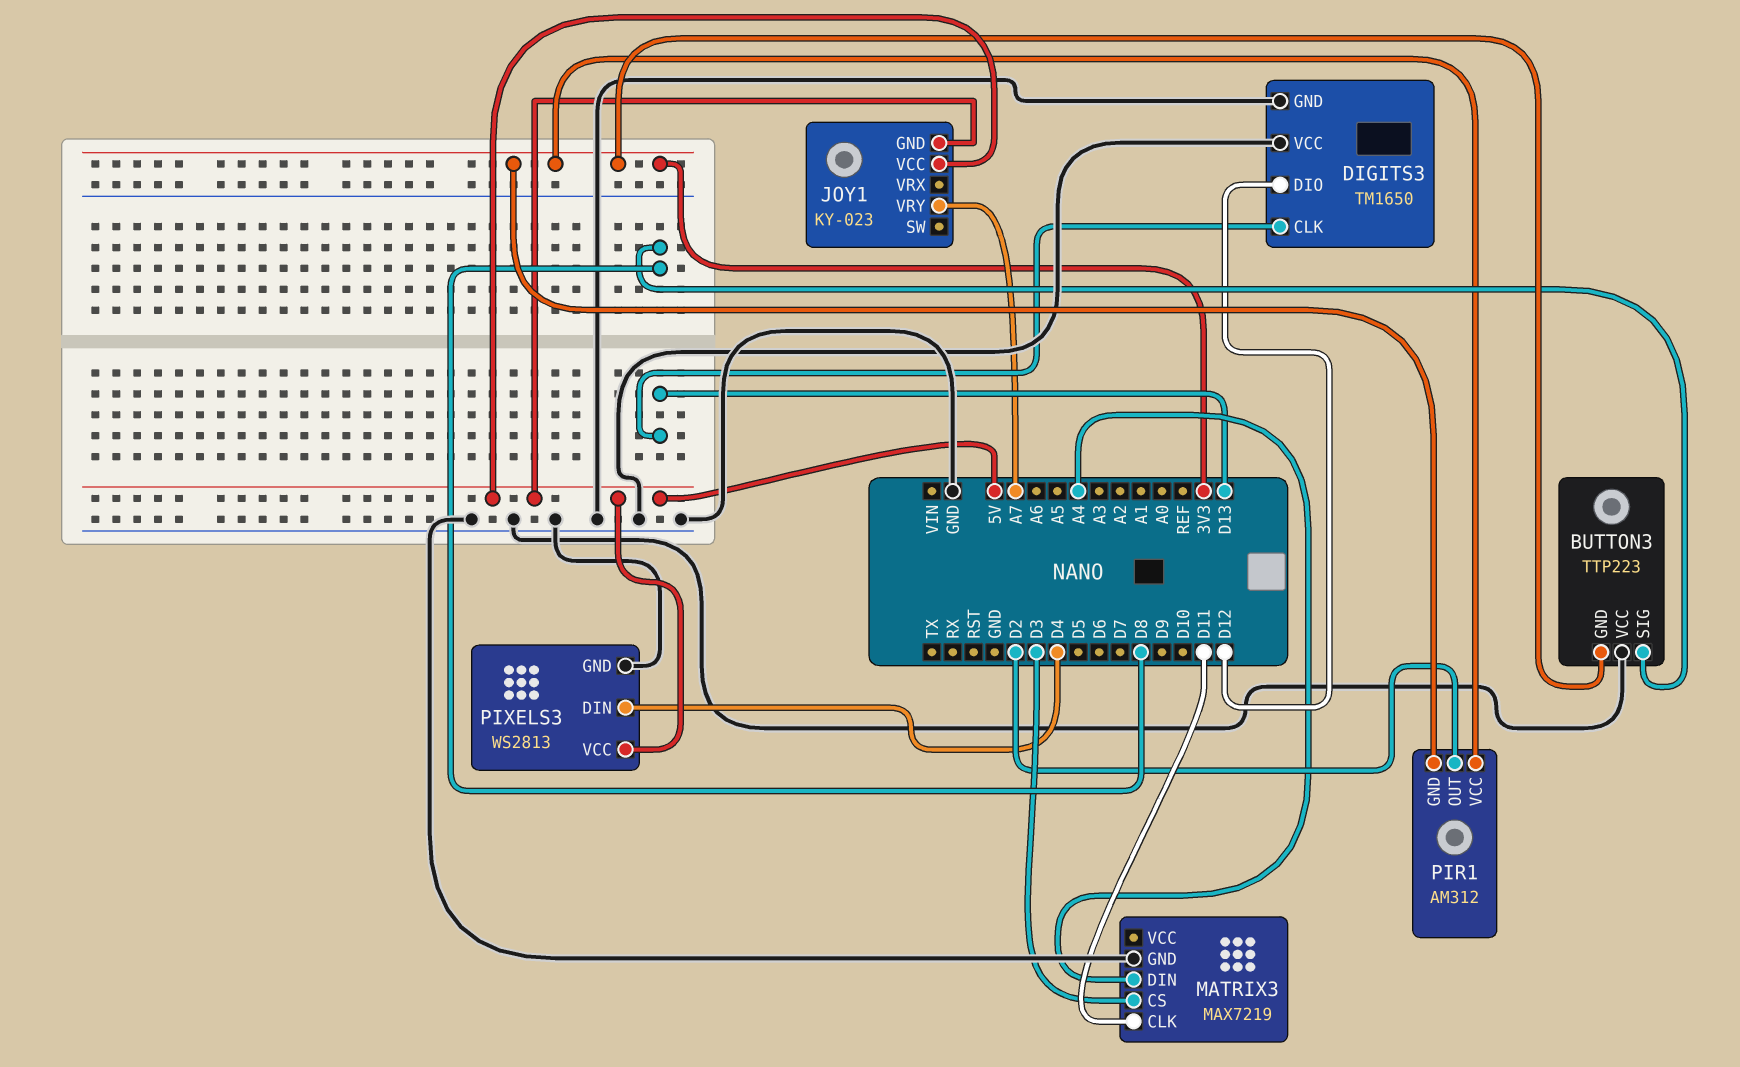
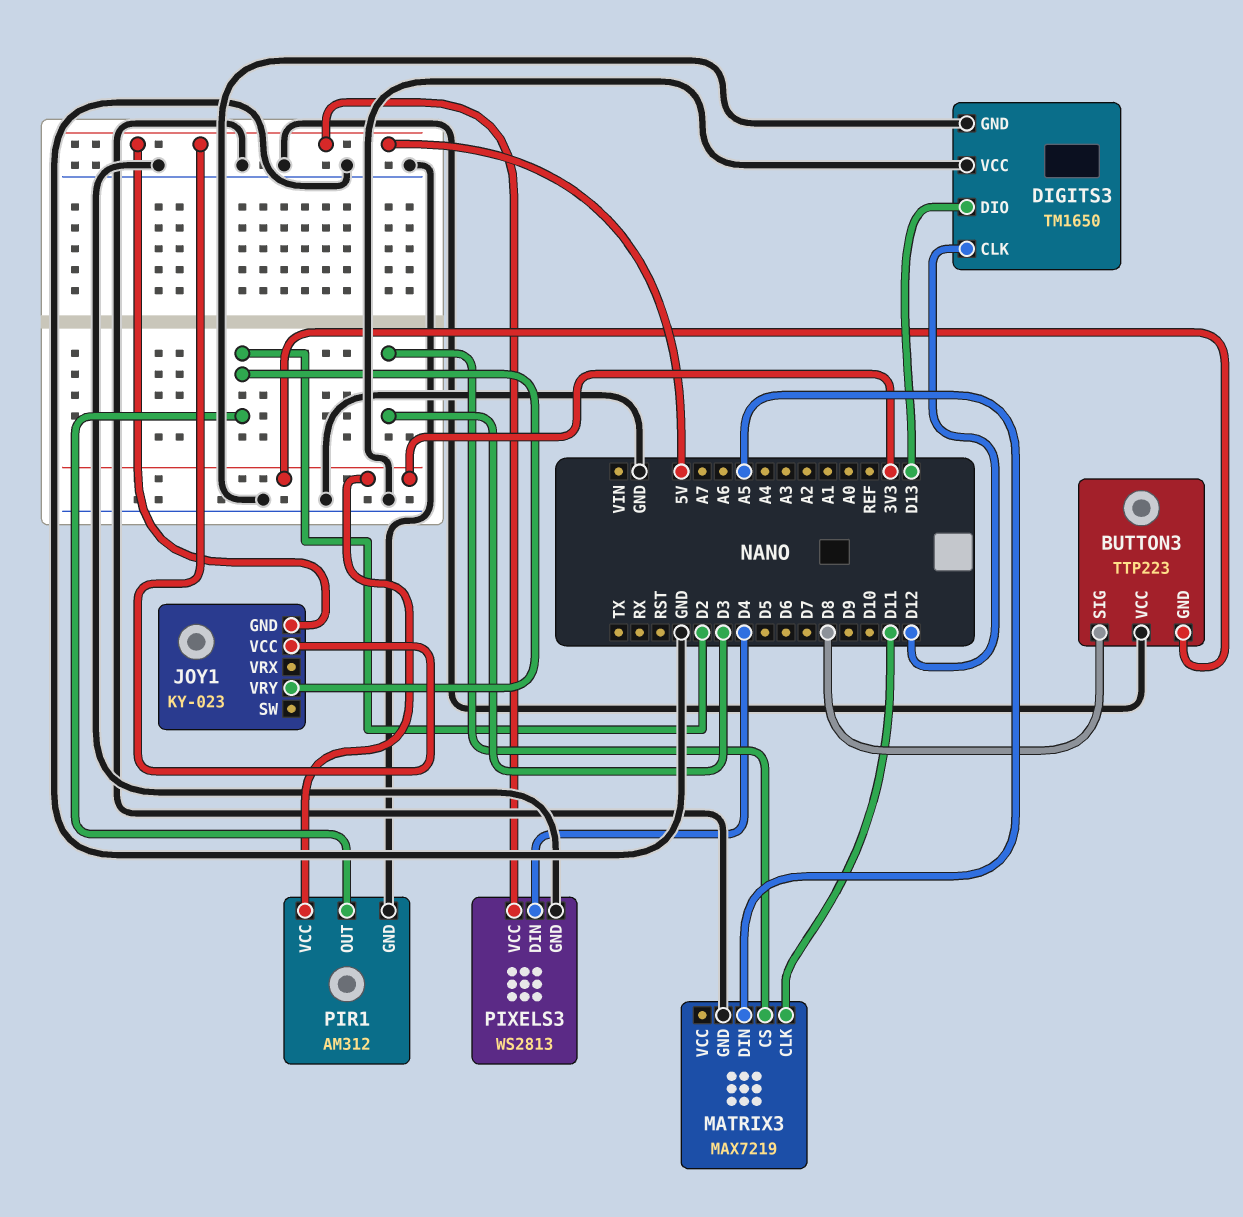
DIGITS3 pin CLK: D13 -> D12
DIGITS3 pin DIO: D12 -> D13
JOY1 pin VRY: A7 -> D2
MATRIX3 pin DIN: A4 -> A5
PIR1 pin GND: 3V3 -> GND

